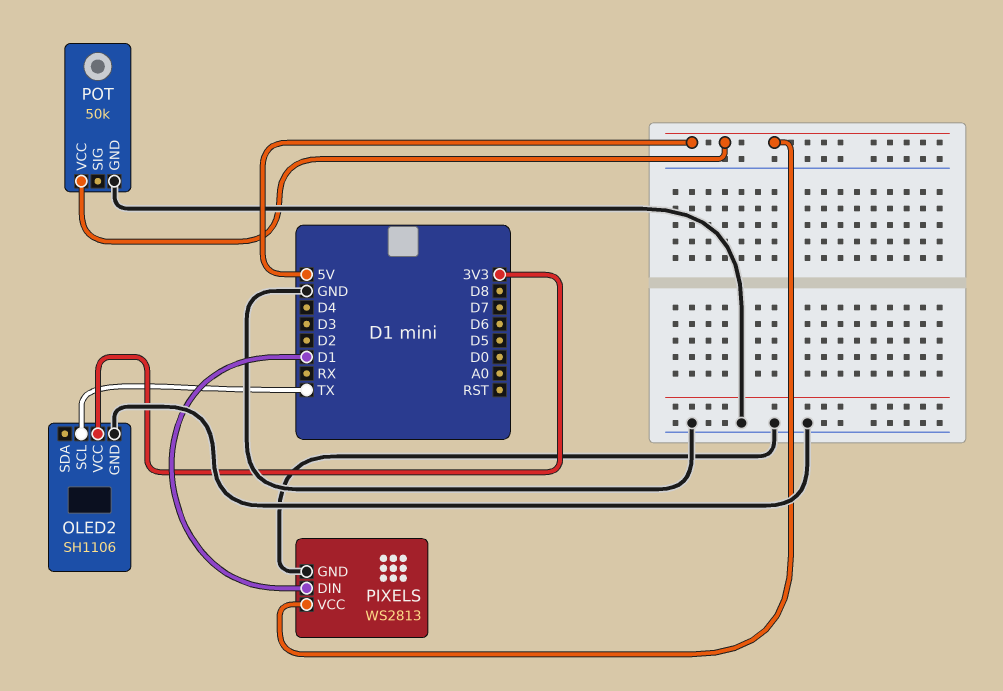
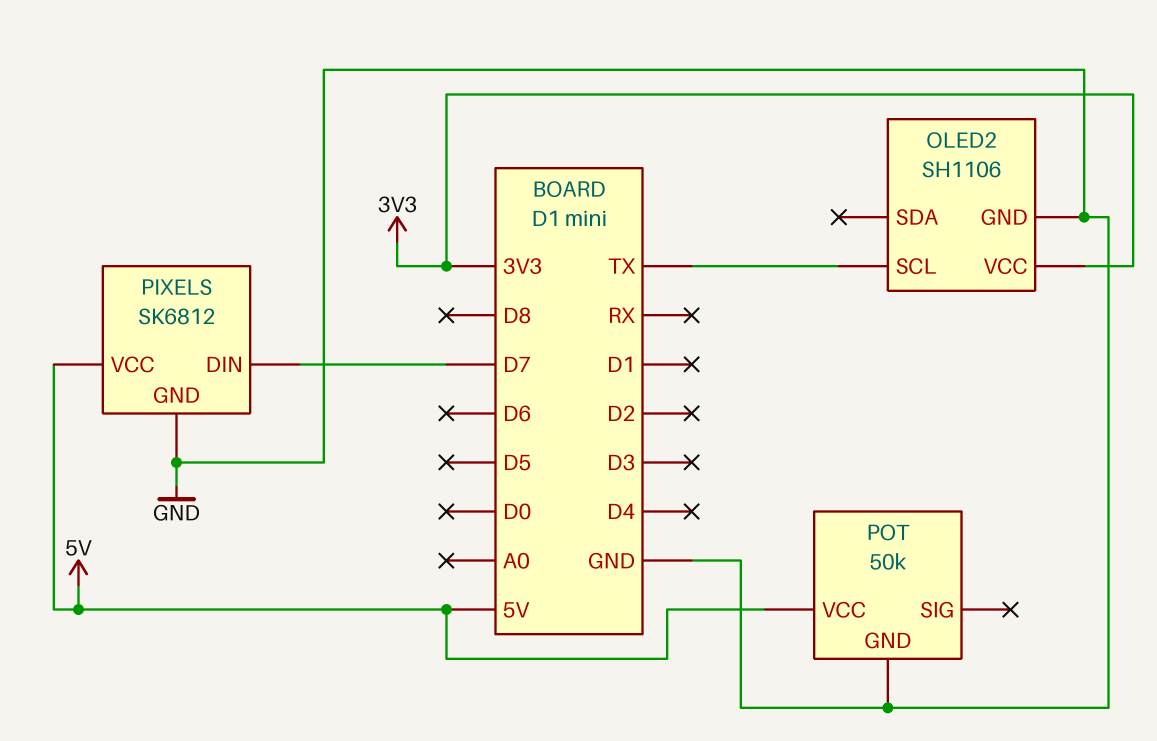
PIXELS: WS2813 -> SK6812
PIXELS pin DIN: D1 -> D7

